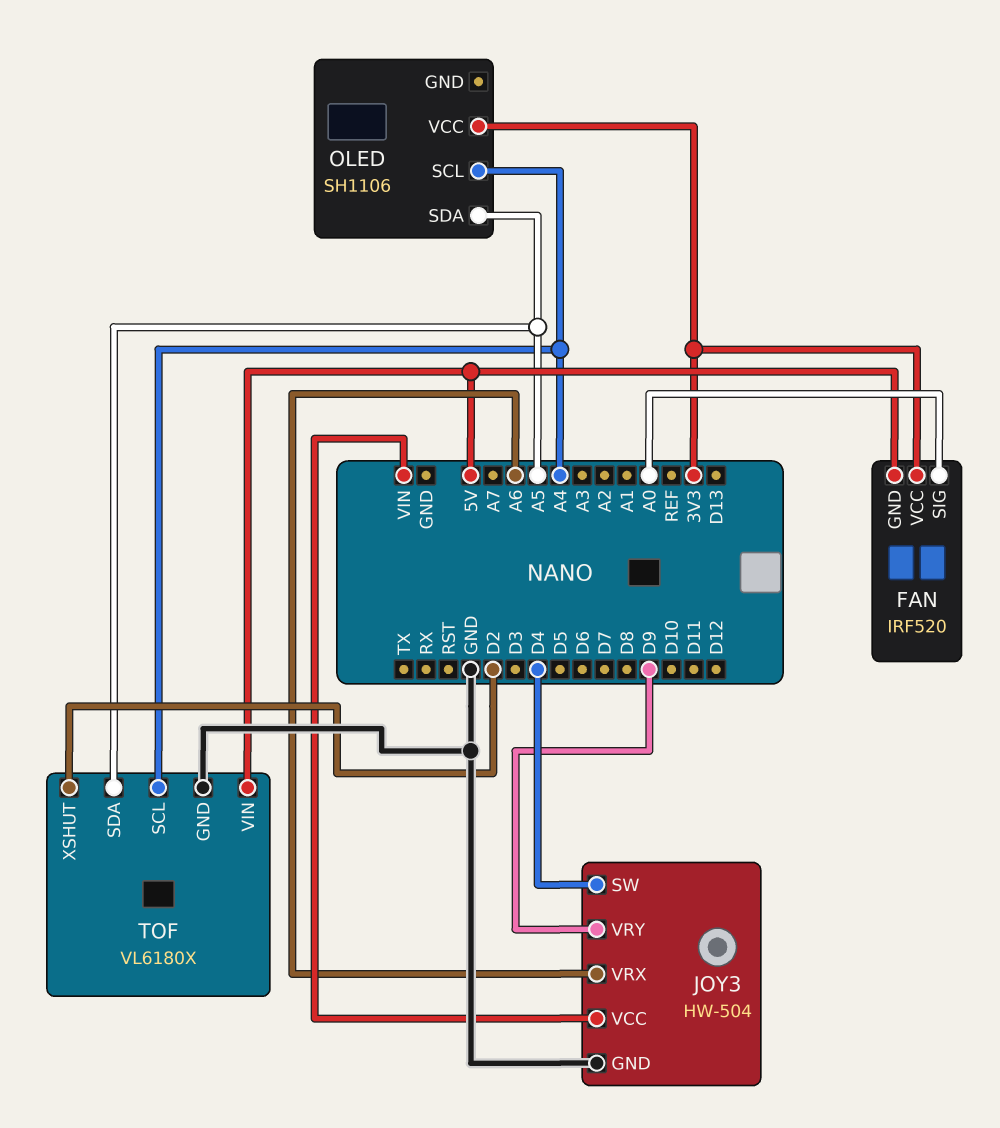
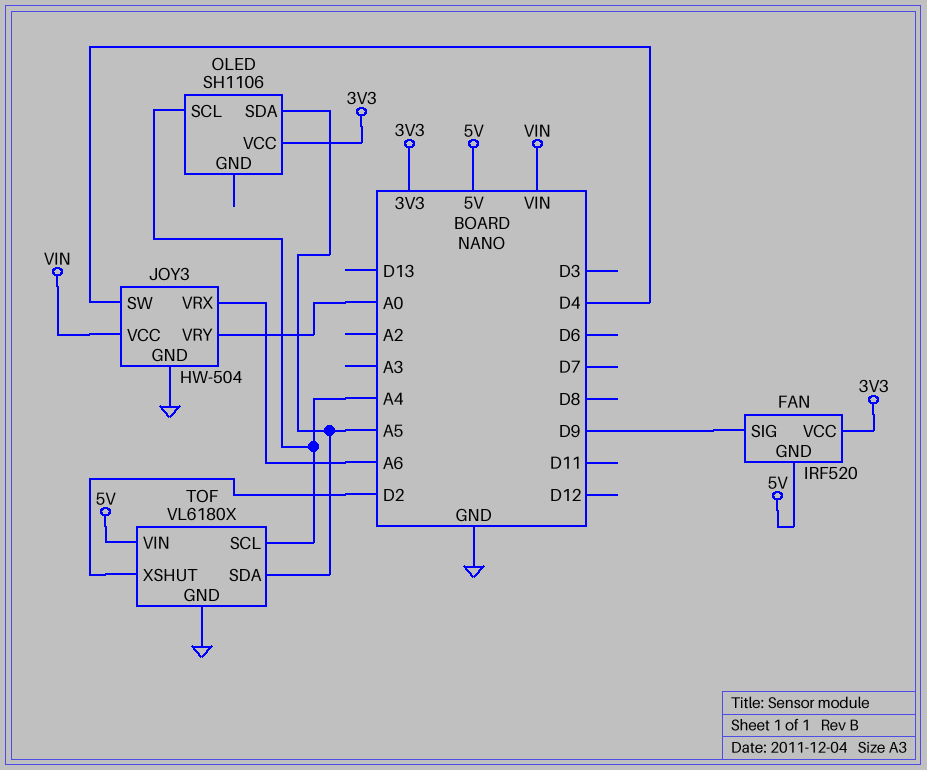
FAN pin SIG: A0 -> D9
JOY3 pin VRY: D9 -> A0

